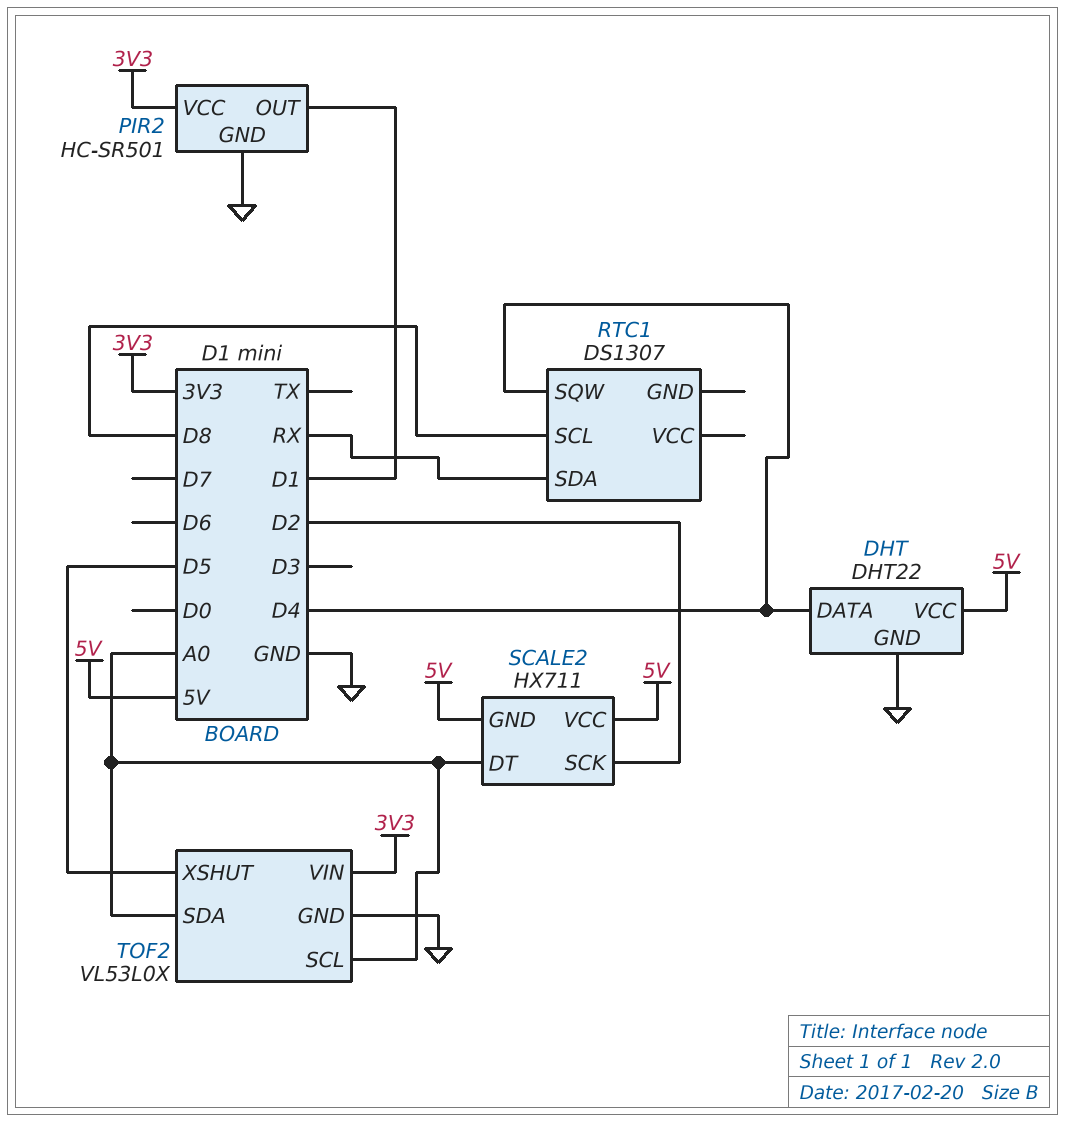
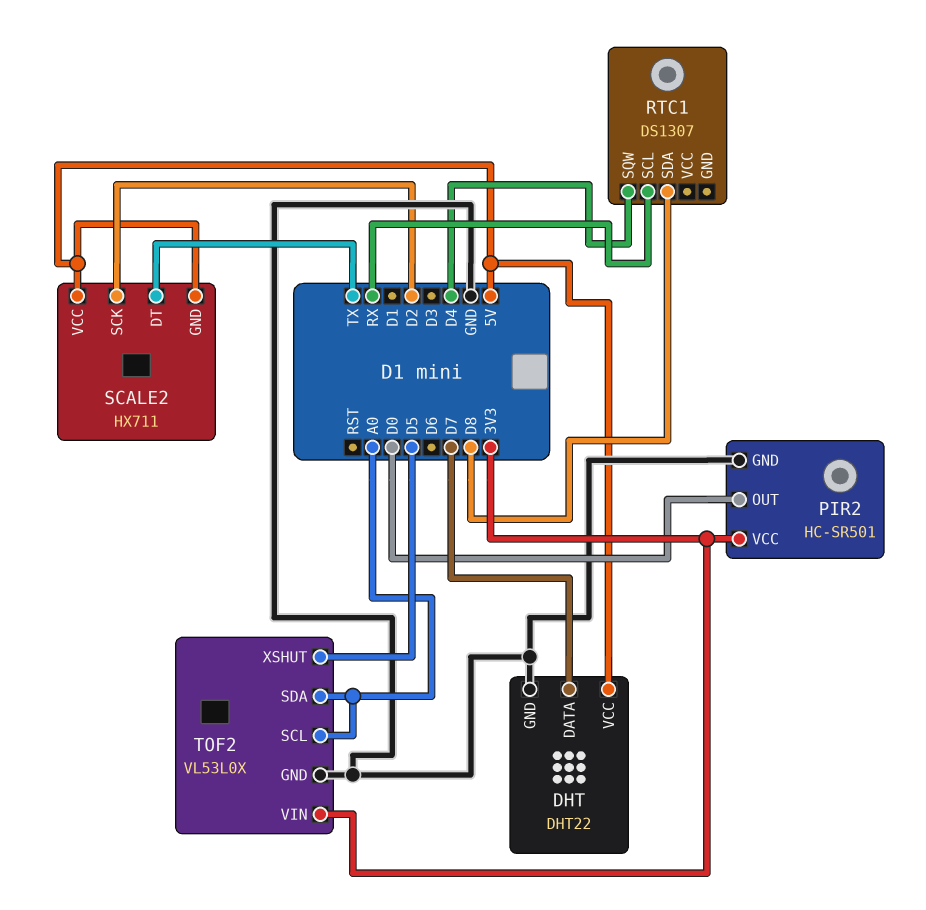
DHT pin DATA: D4 -> D7
PIR2 pin OUT: D1 -> D0
RTC1 pin SCL: D8 -> RX
RTC1 pin SDA: RX -> D8
SCALE2 pin DT: A0 -> TX

